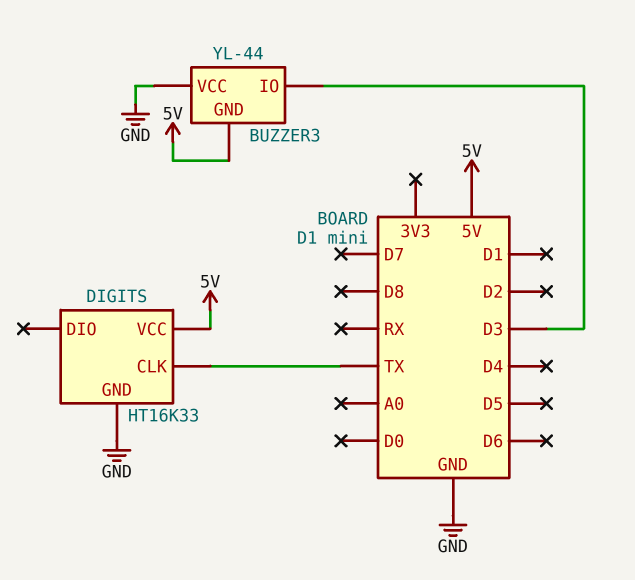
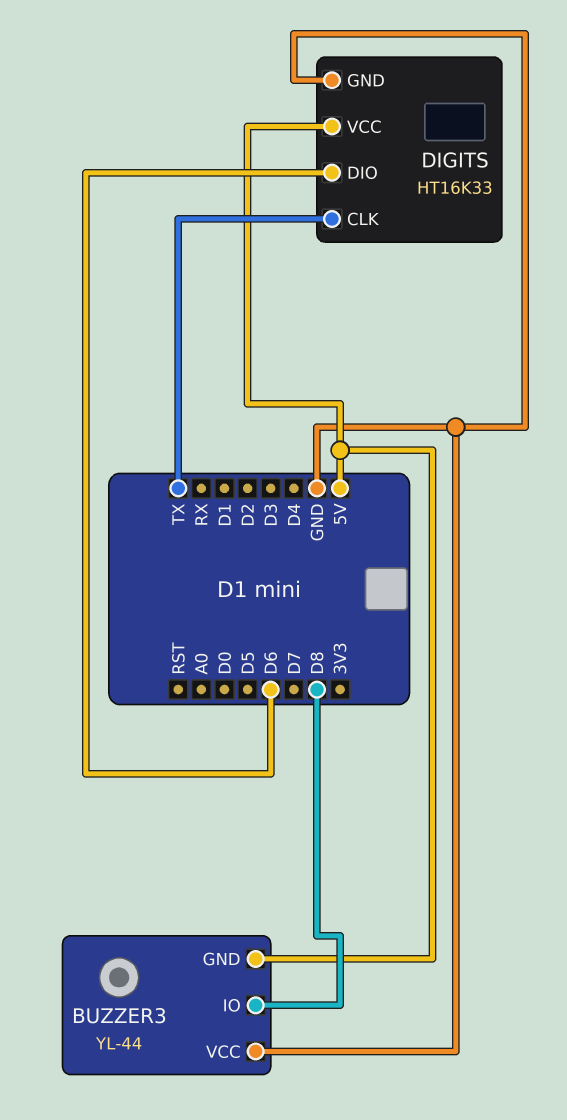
BUZZER3 pin IO: D3 -> D8
DIGITS pin DIO: none -> D6

